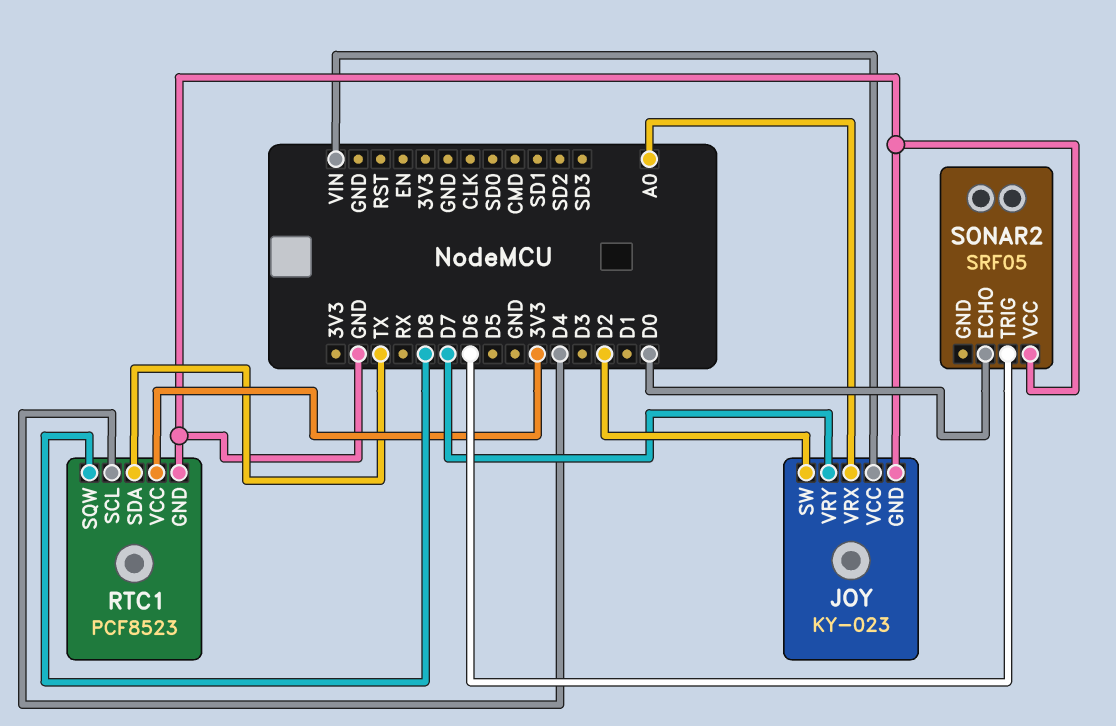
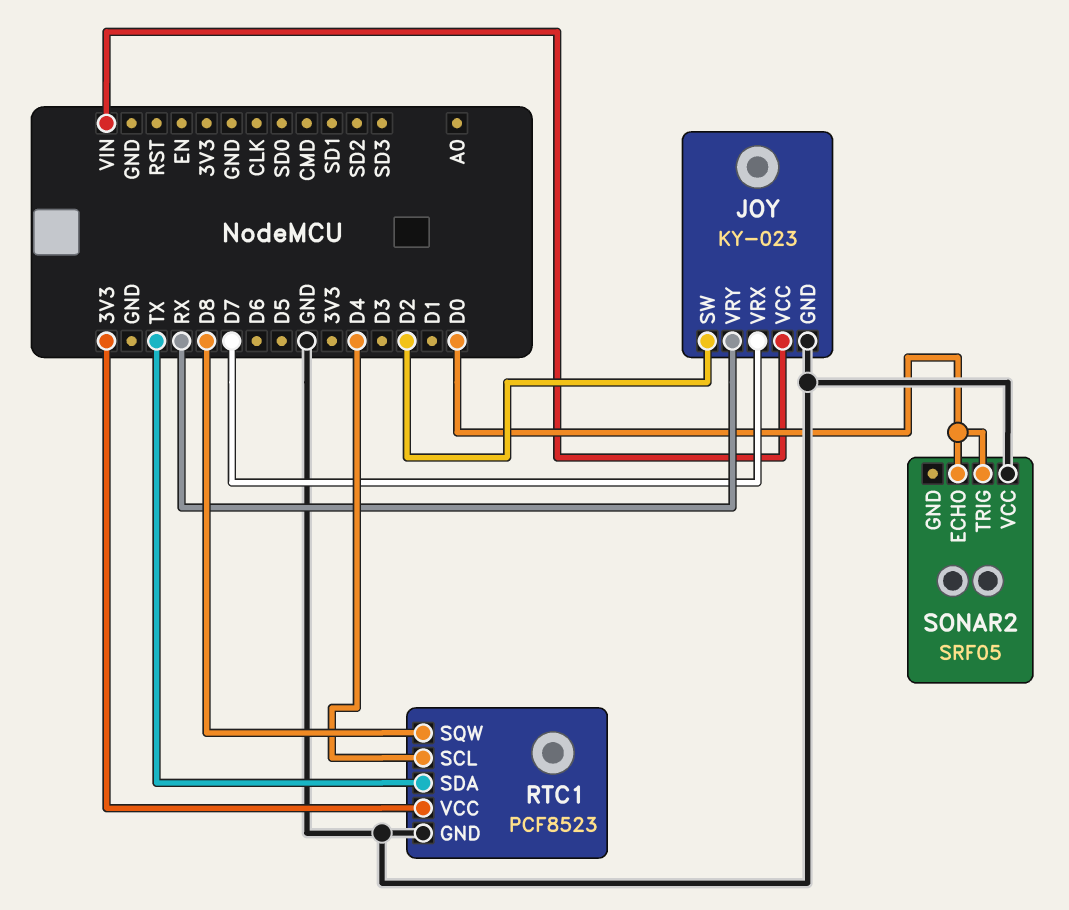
JOY pin VRX: A0 -> D7
JOY pin VRY: D7 -> RX
SONAR2 pin TRIG: D6 -> D0

